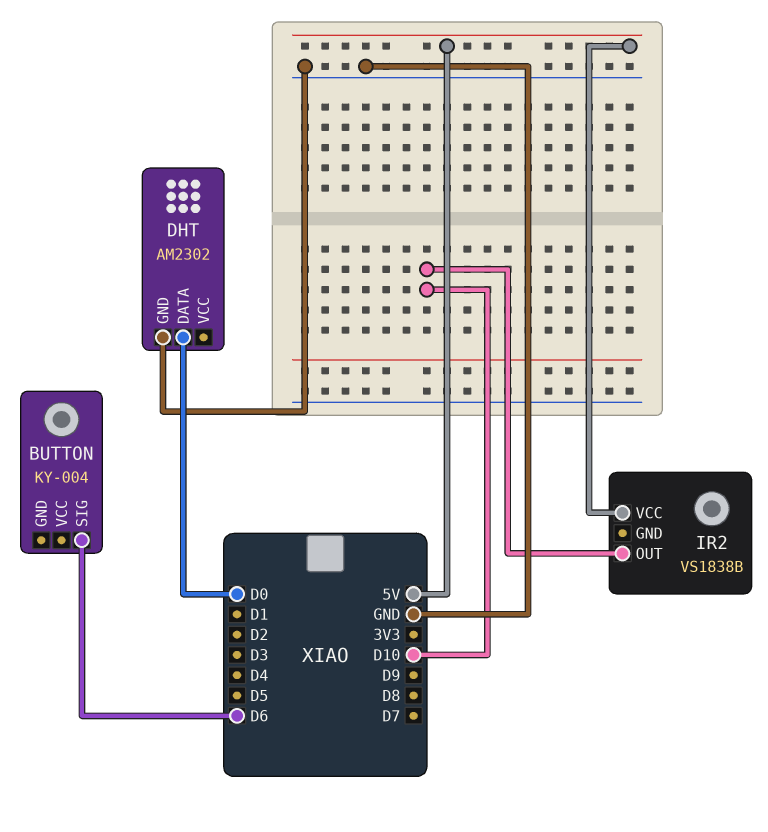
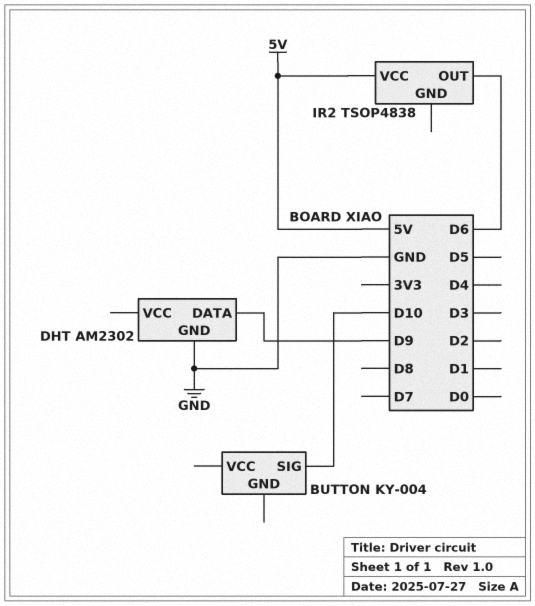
BUTTON pin SIG: D6 -> D10
DHT pin DATA: D0 -> D9
IR2: VS1838B -> TSOP4838
IR2 pin OUT: D10 -> D6

